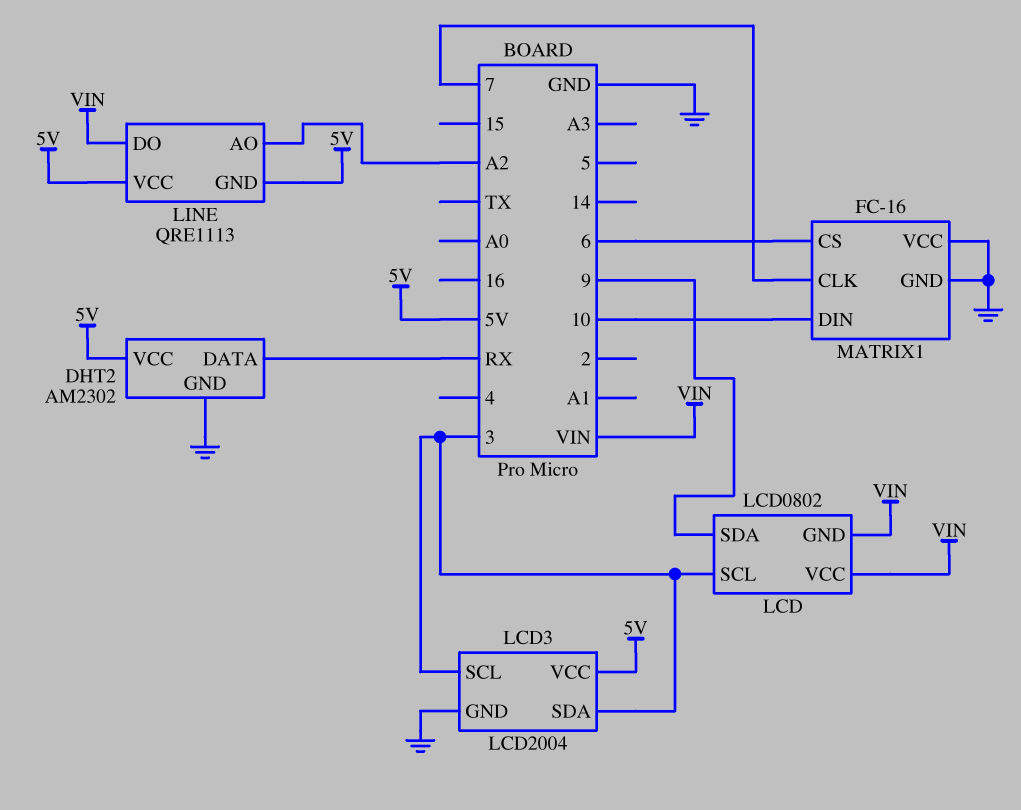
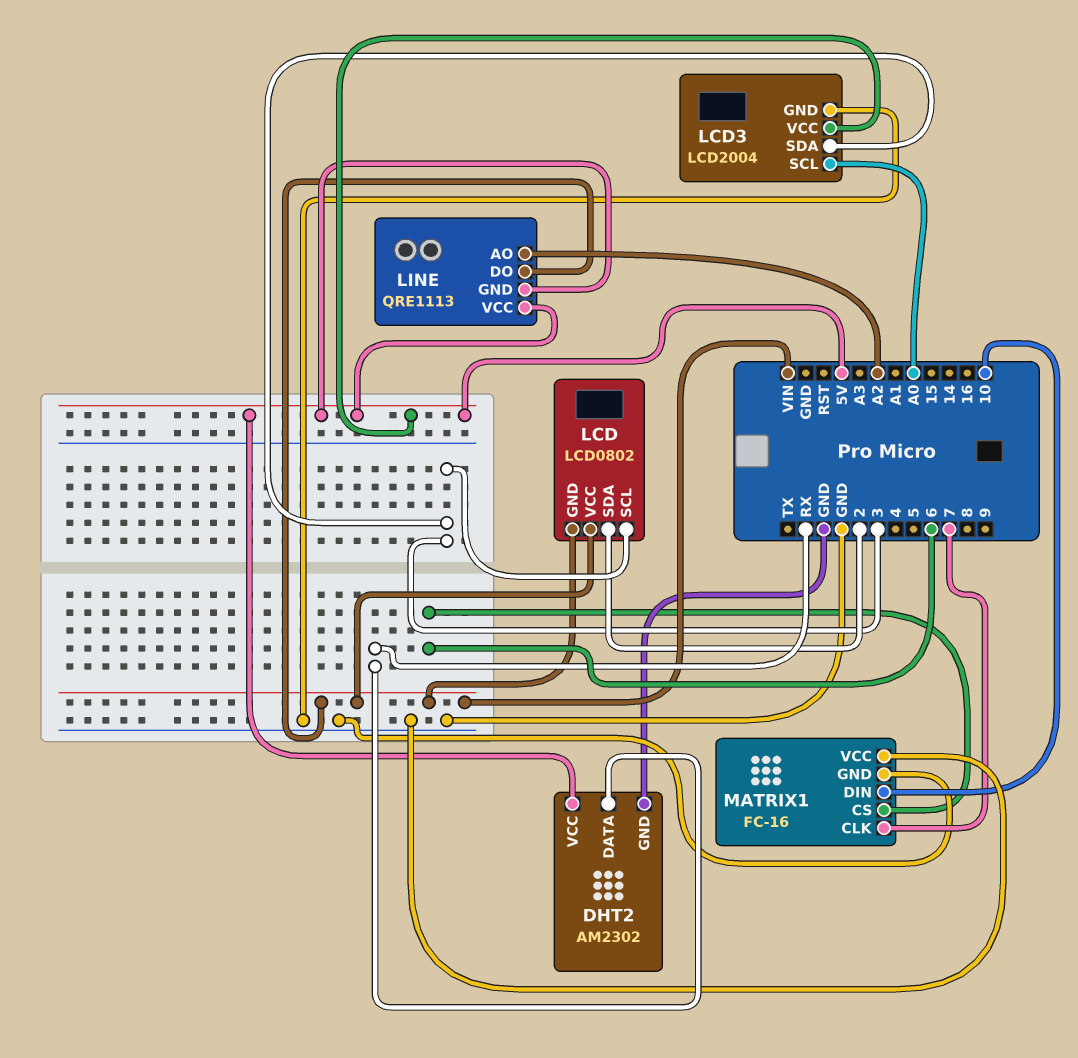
LCD pin SDA: 9 -> 2
LCD3 pin SCL: 3 -> A0

